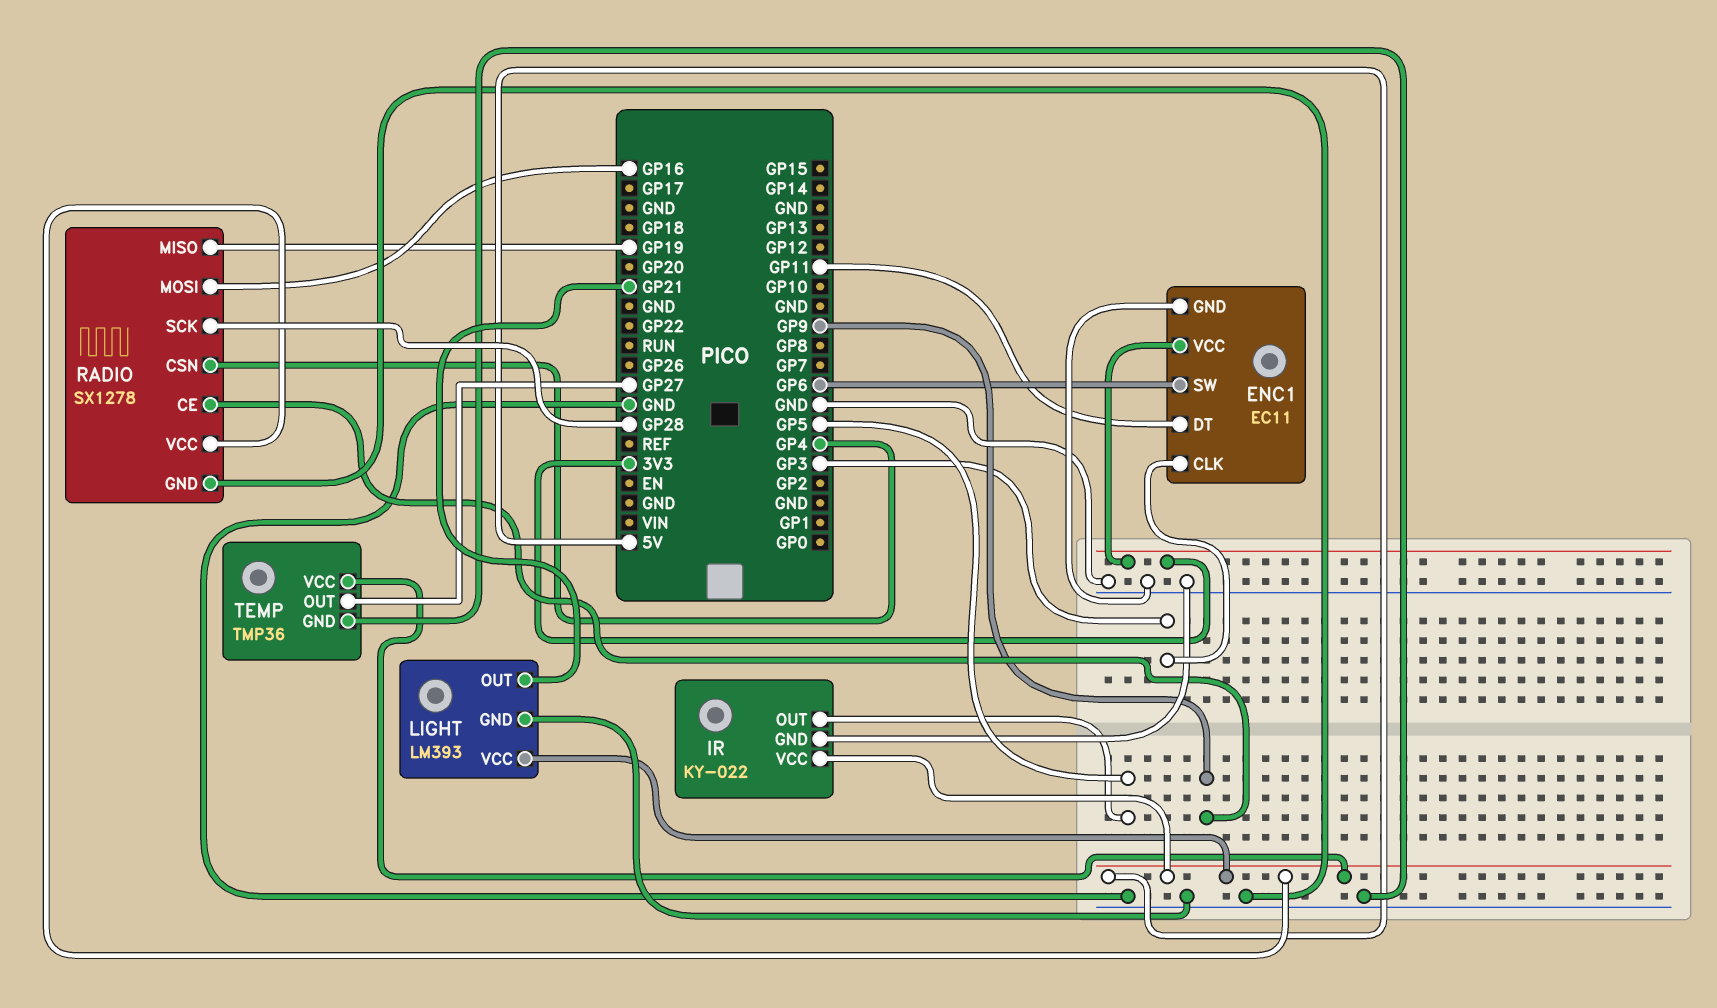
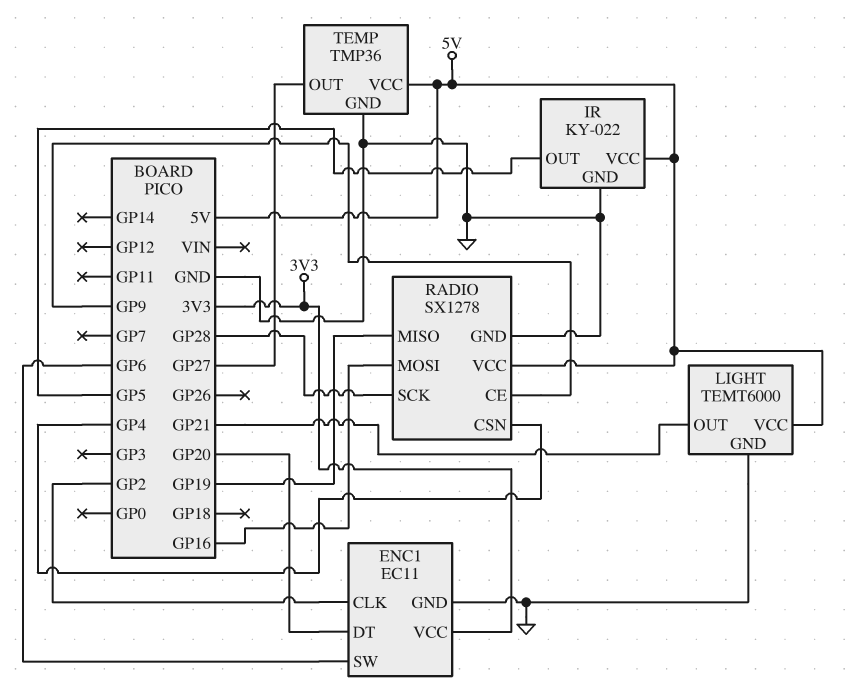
ENC1 pin CLK: GP3 -> GP2
ENC1 pin DT: GP11 -> GP20
LIGHT: LM393 -> TEMT6000

